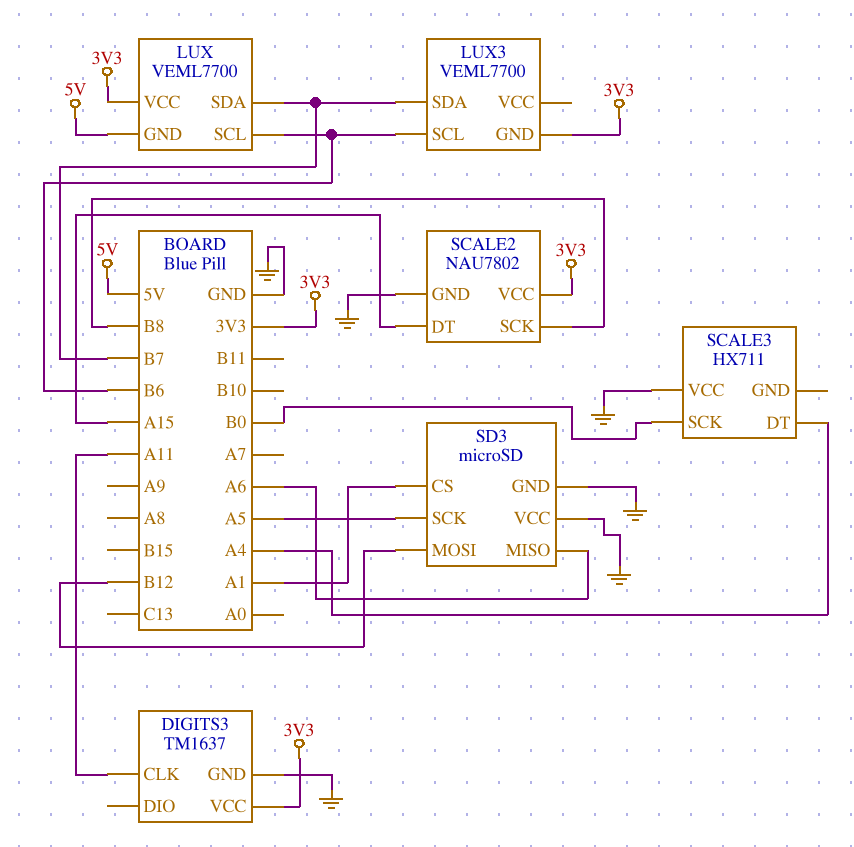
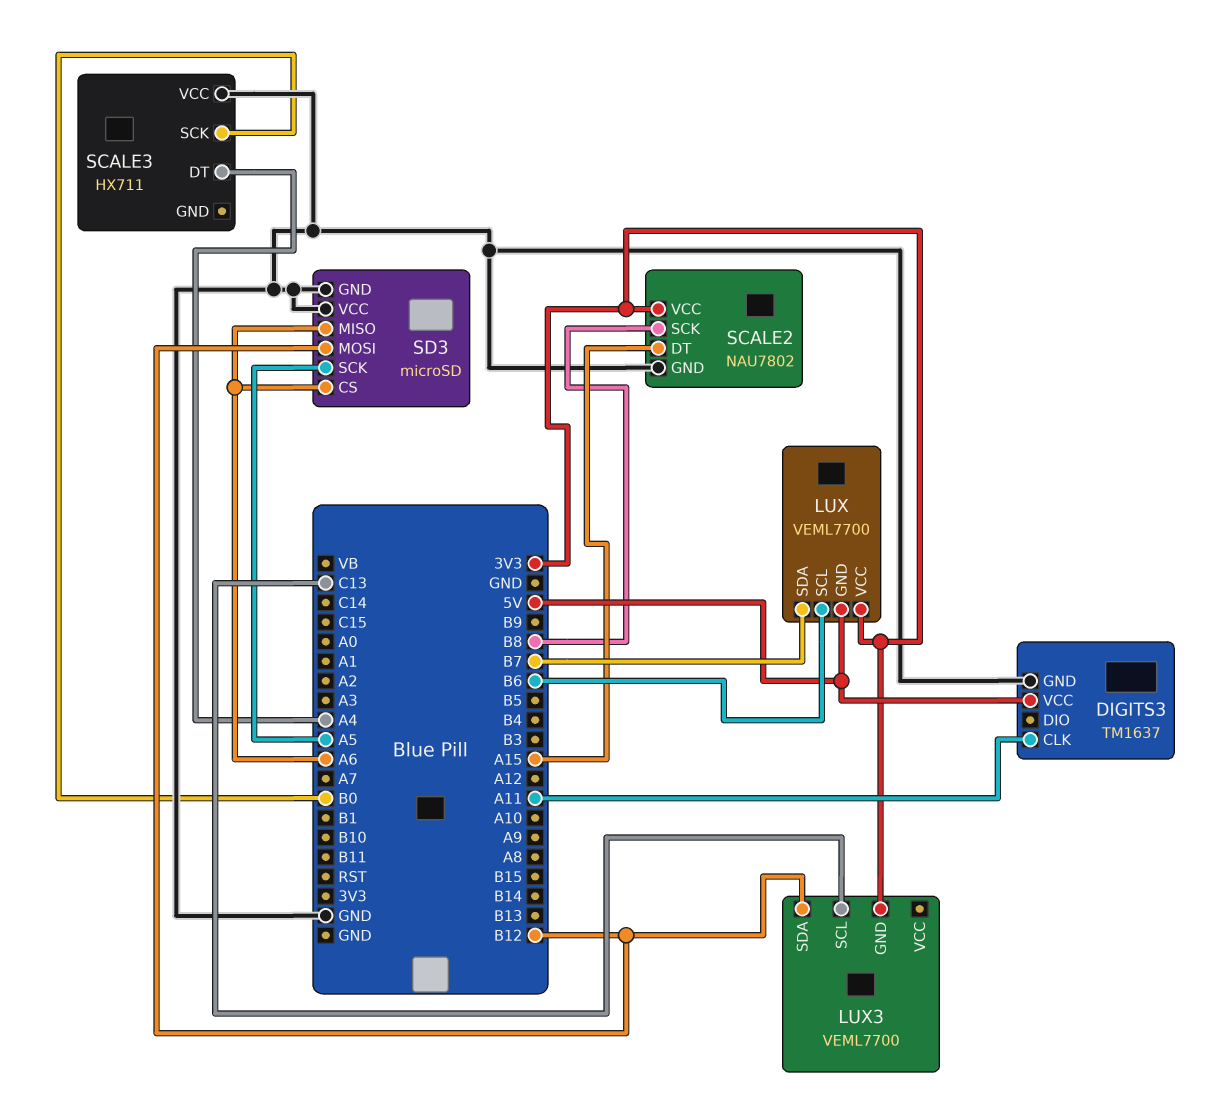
DIGITS3 pin VCC: 3V3 -> 5V
LUX3 pin SCL: B6 -> C13
LUX3 pin SDA: B7 -> B12
SD3 pin CS: A1 -> A6

